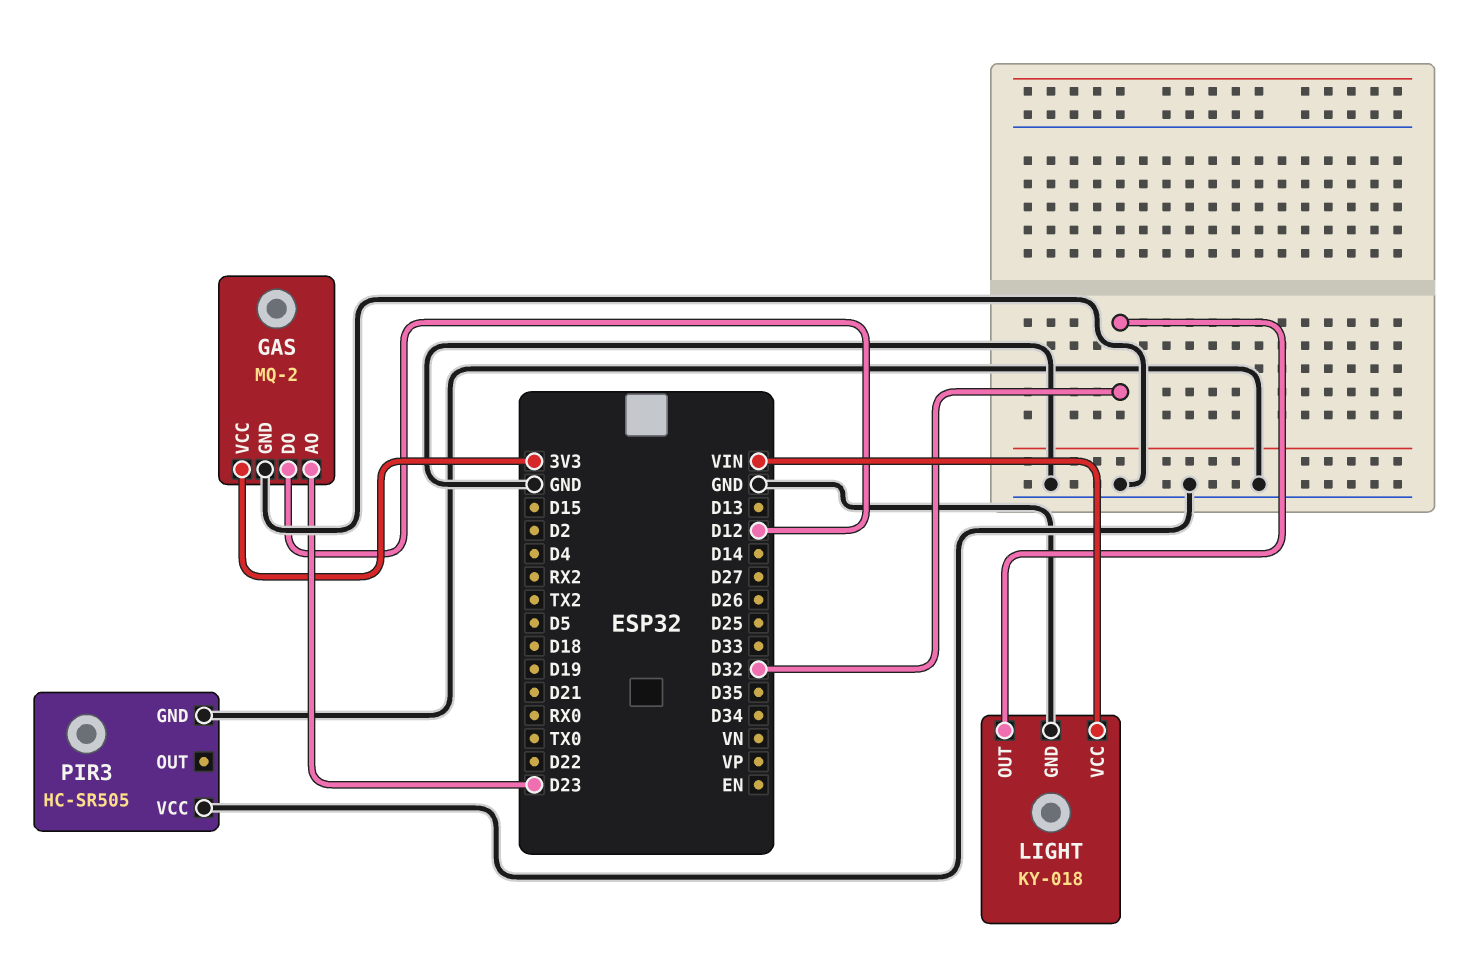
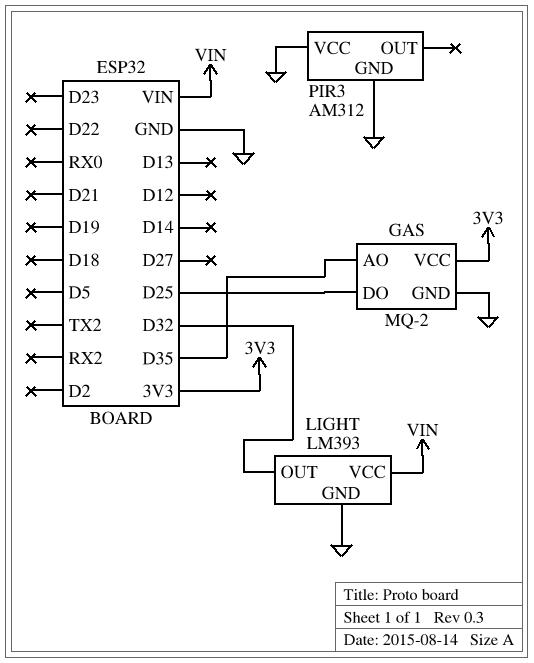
GAS pin AO: D23 -> D35
GAS pin DO: D12 -> D25
LIGHT: KY-018 -> LM393
PIR3: HC-SR505 -> AM312

